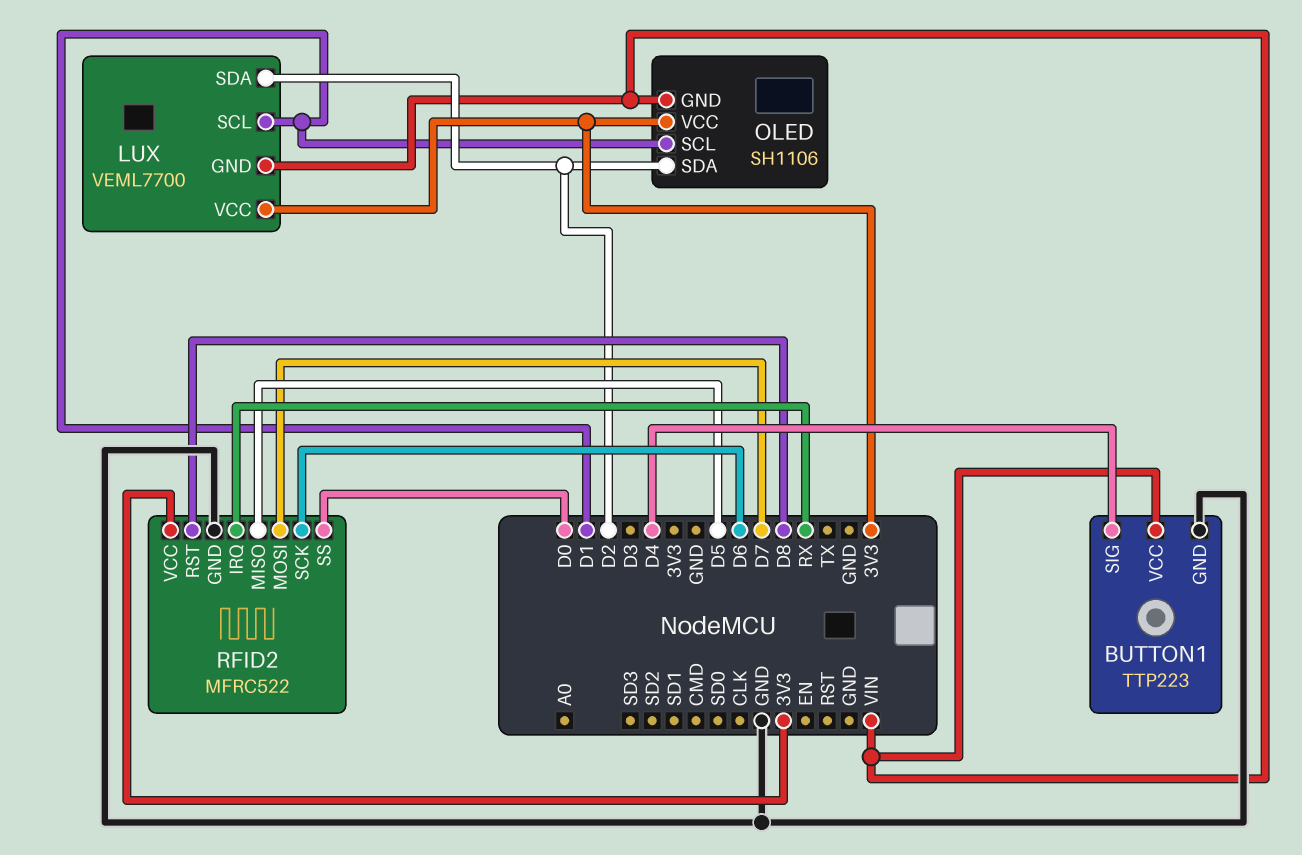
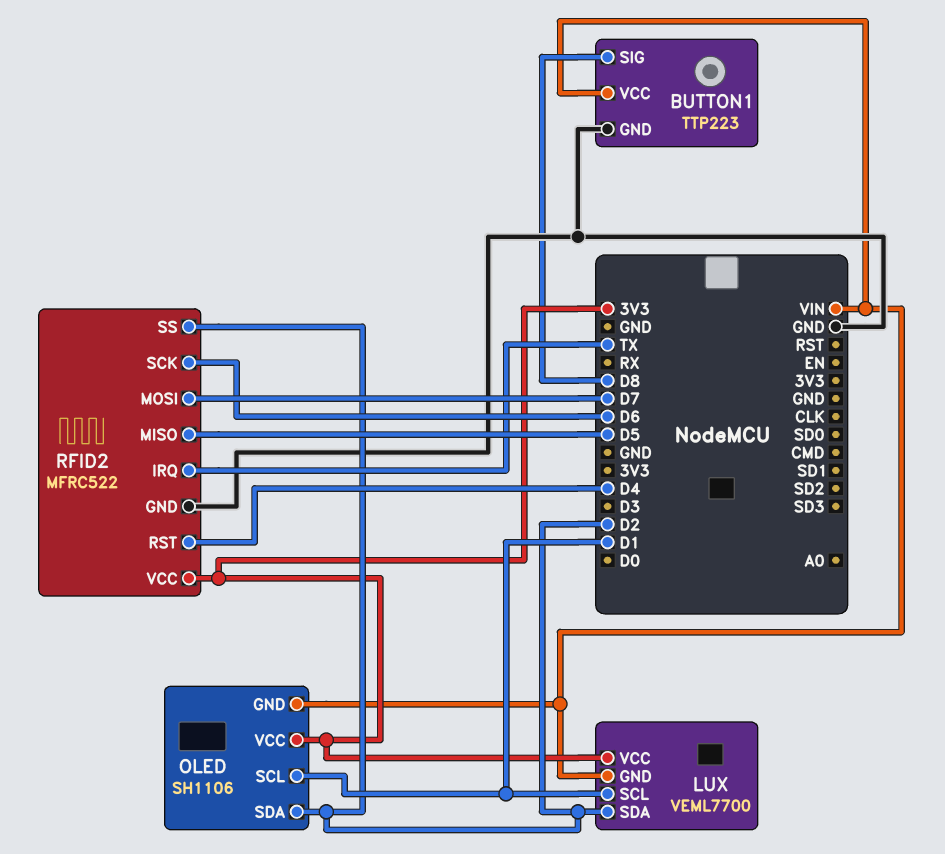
BUTTON1 pin SIG: D4 -> D8
RFID2 pin IRQ: RX -> TX
RFID2 pin RST: D8 -> D4
RFID2 pin SS: D0 -> D2

